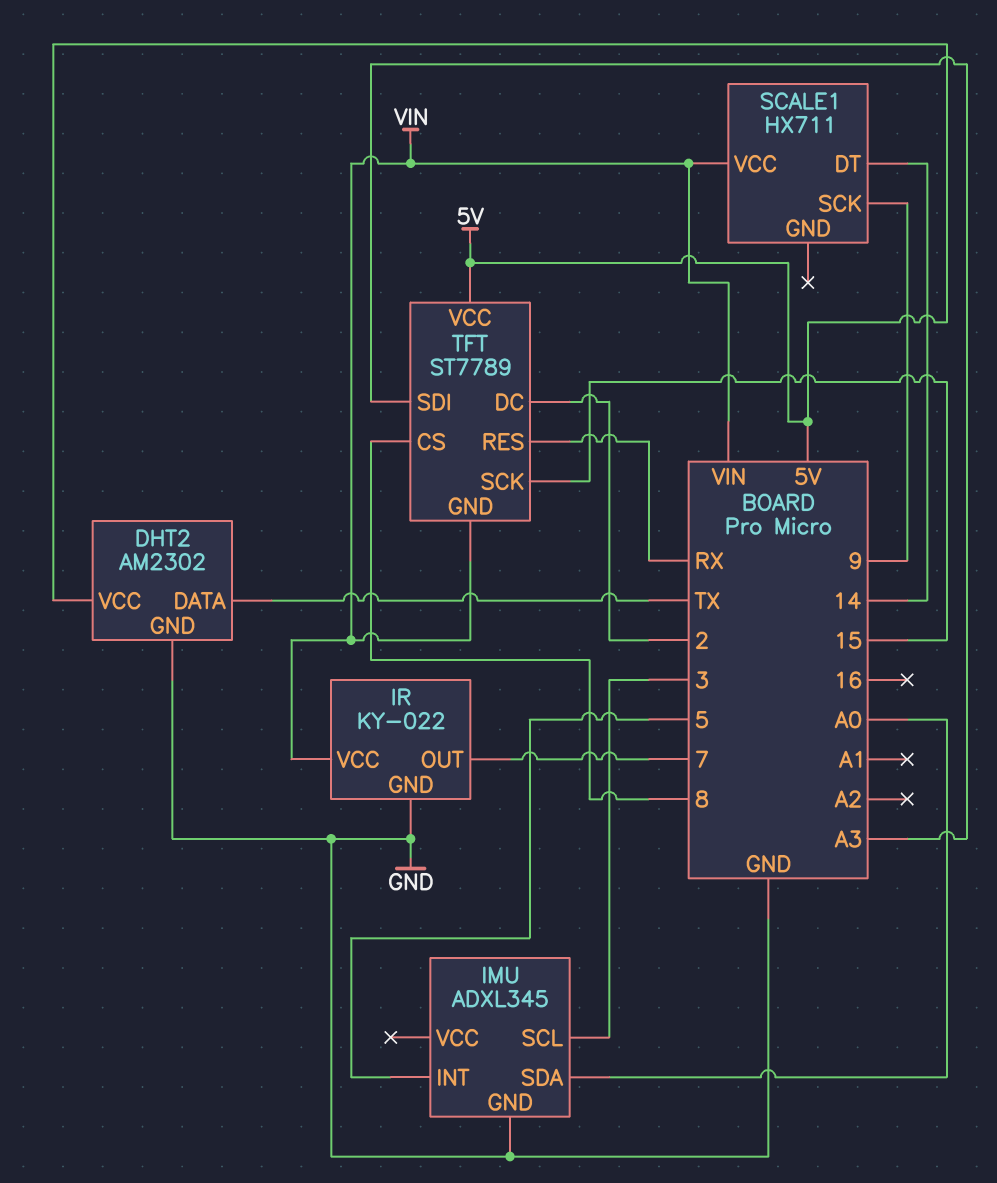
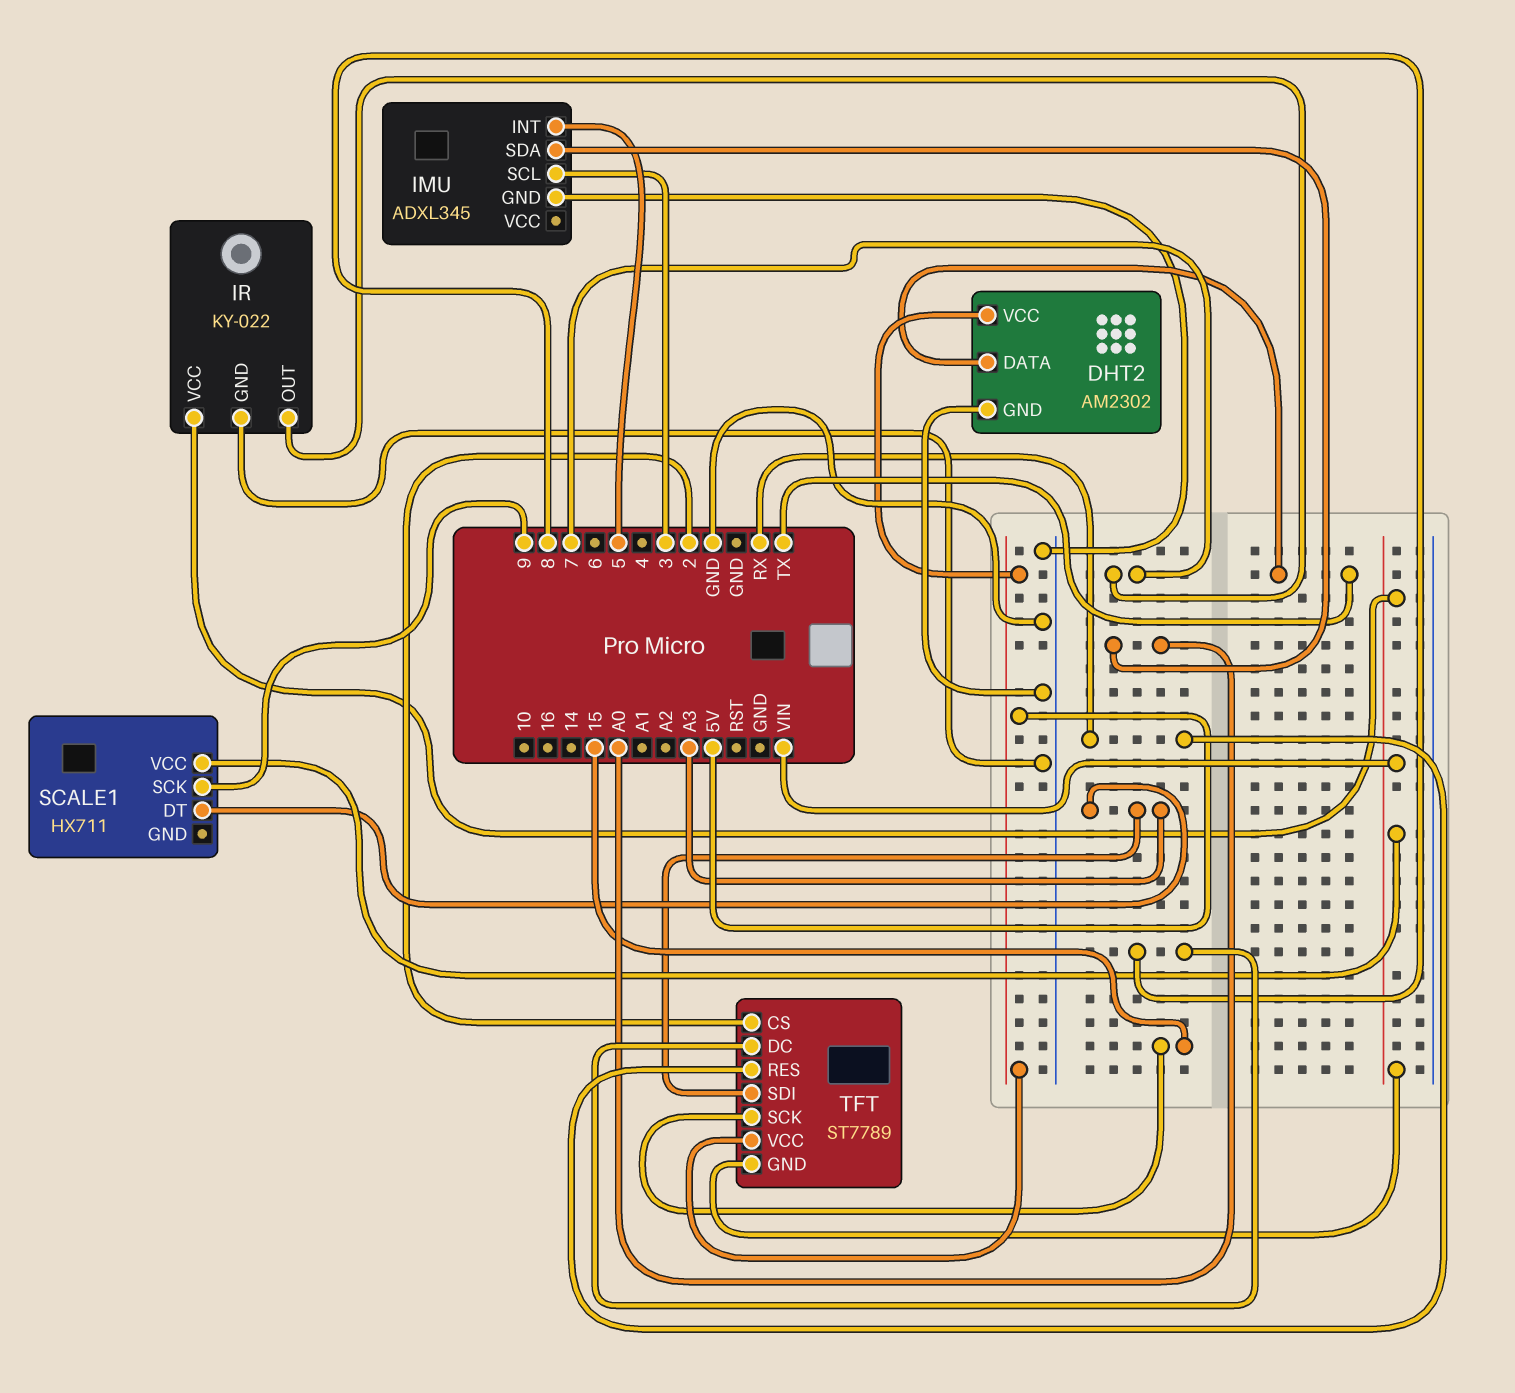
SCALE1 pin DT: 14 -> A3
TFT pin CS: 8 -> 2
TFT pin DC: 2 -> 8

